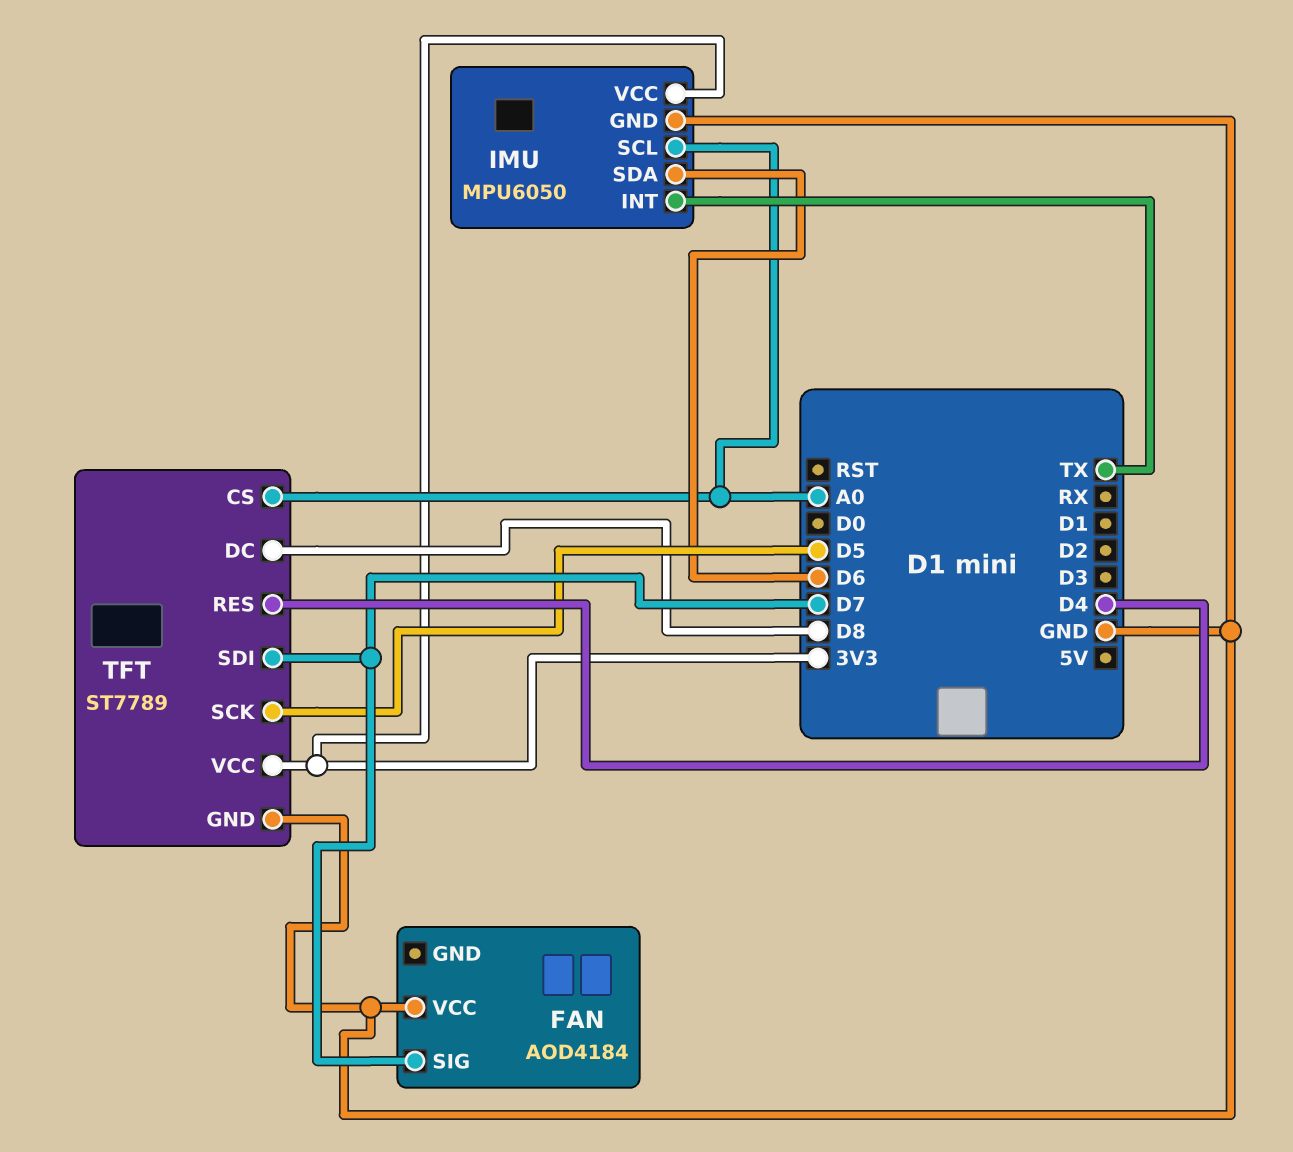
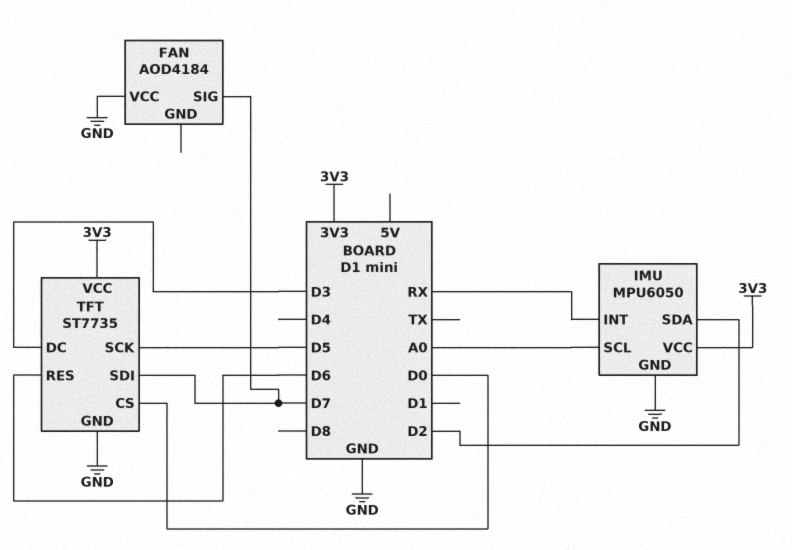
IMU pin INT: TX -> RX
IMU pin SDA: D6 -> D2
TFT: ST7789 -> ST7735
TFT pin CS: A0 -> D0
TFT pin DC: D8 -> D3
TFT pin RES: D4 -> D6

